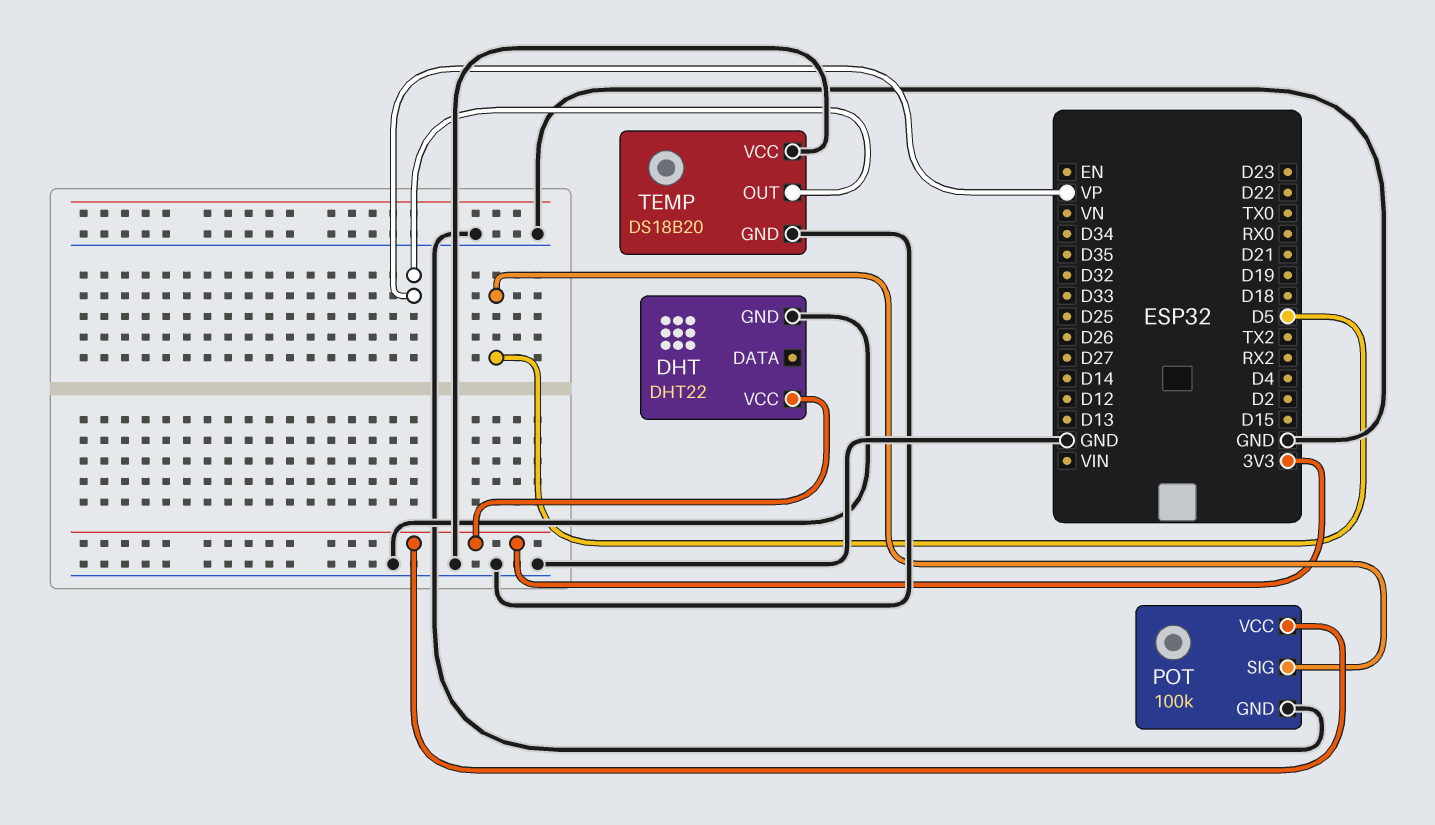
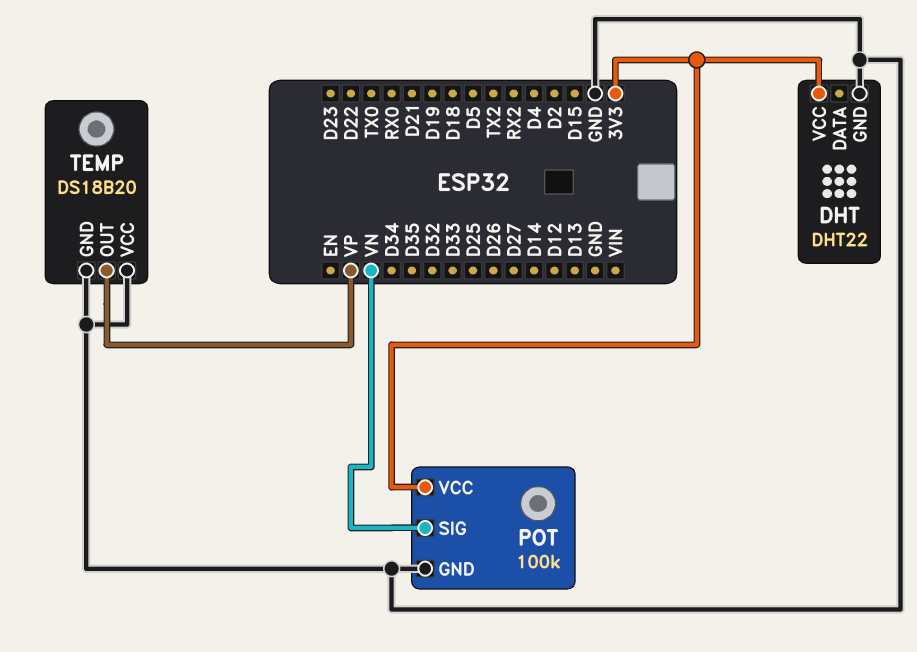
POT pin SIG: D5 -> VN

